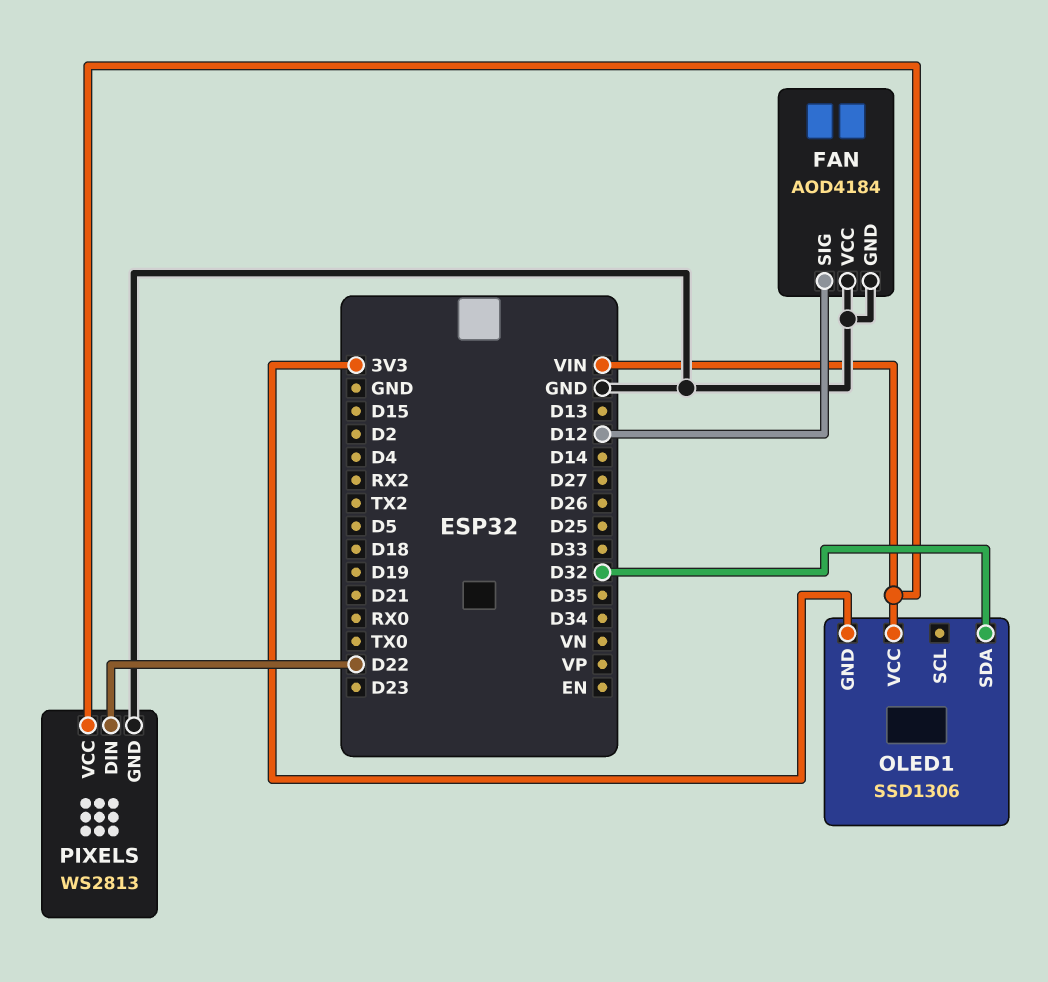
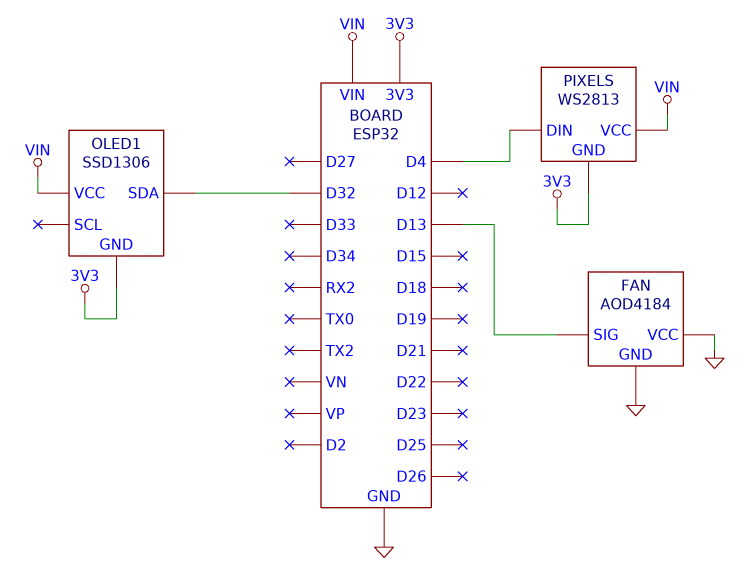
FAN pin SIG: D12 -> D13
PIXELS pin DIN: D22 -> D4
PIXELS pin GND: GND -> 3V3

